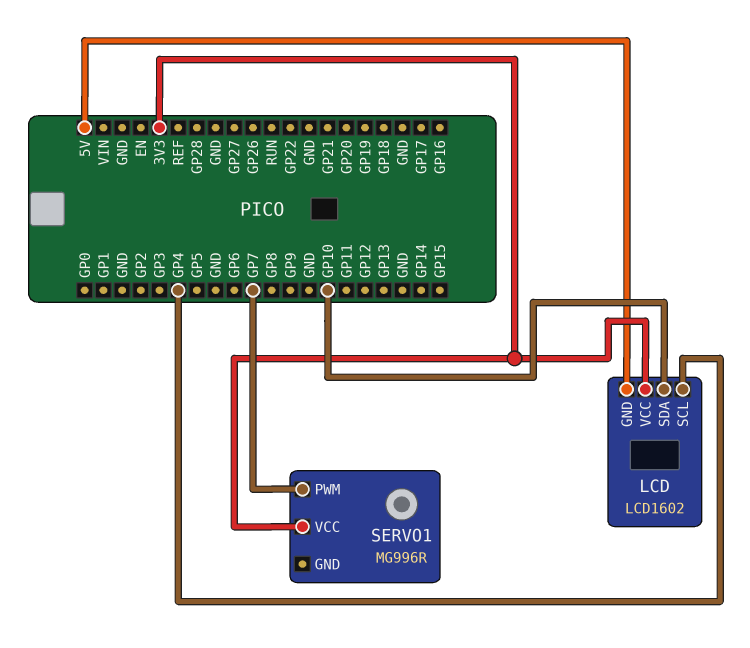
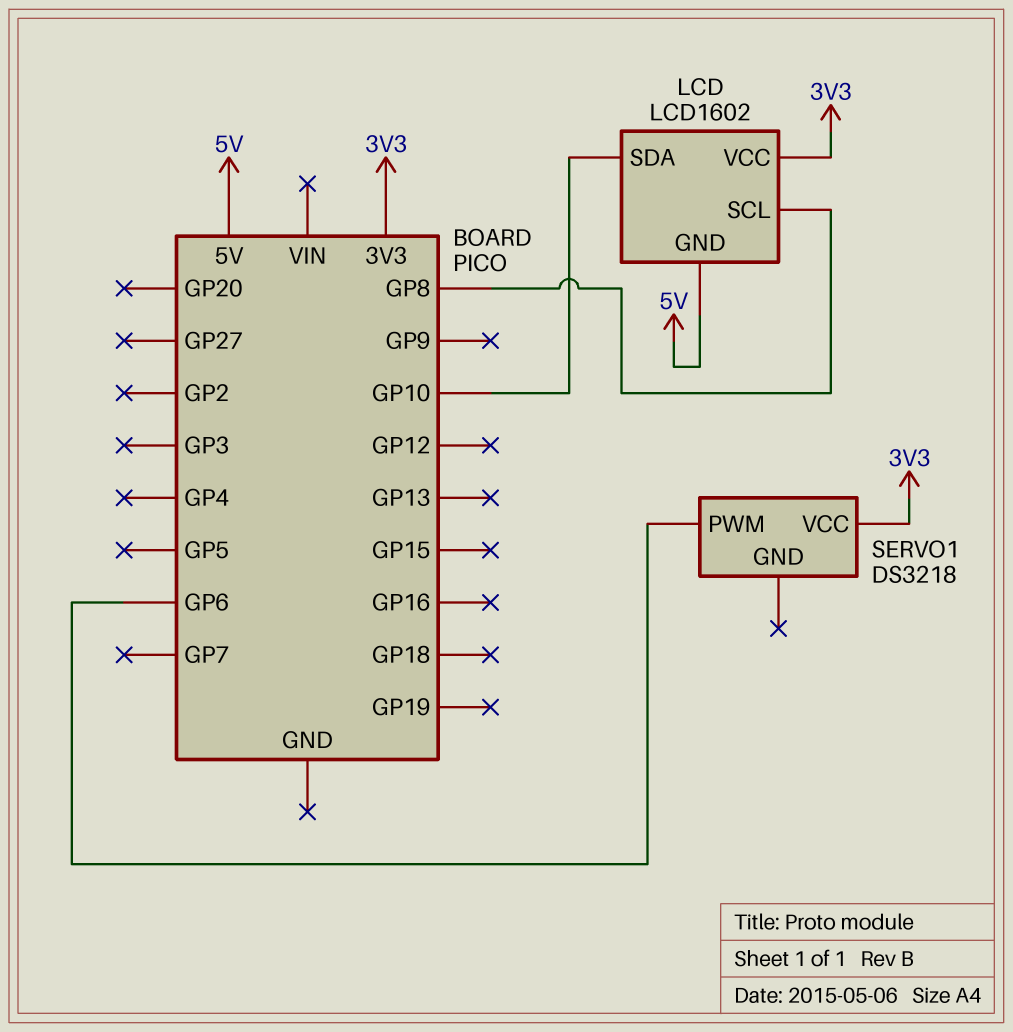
LCD pin SCL: GP4 -> GP8
SERVO1: MG996R -> DS3218
SERVO1 pin PWM: GP7 -> GP6

